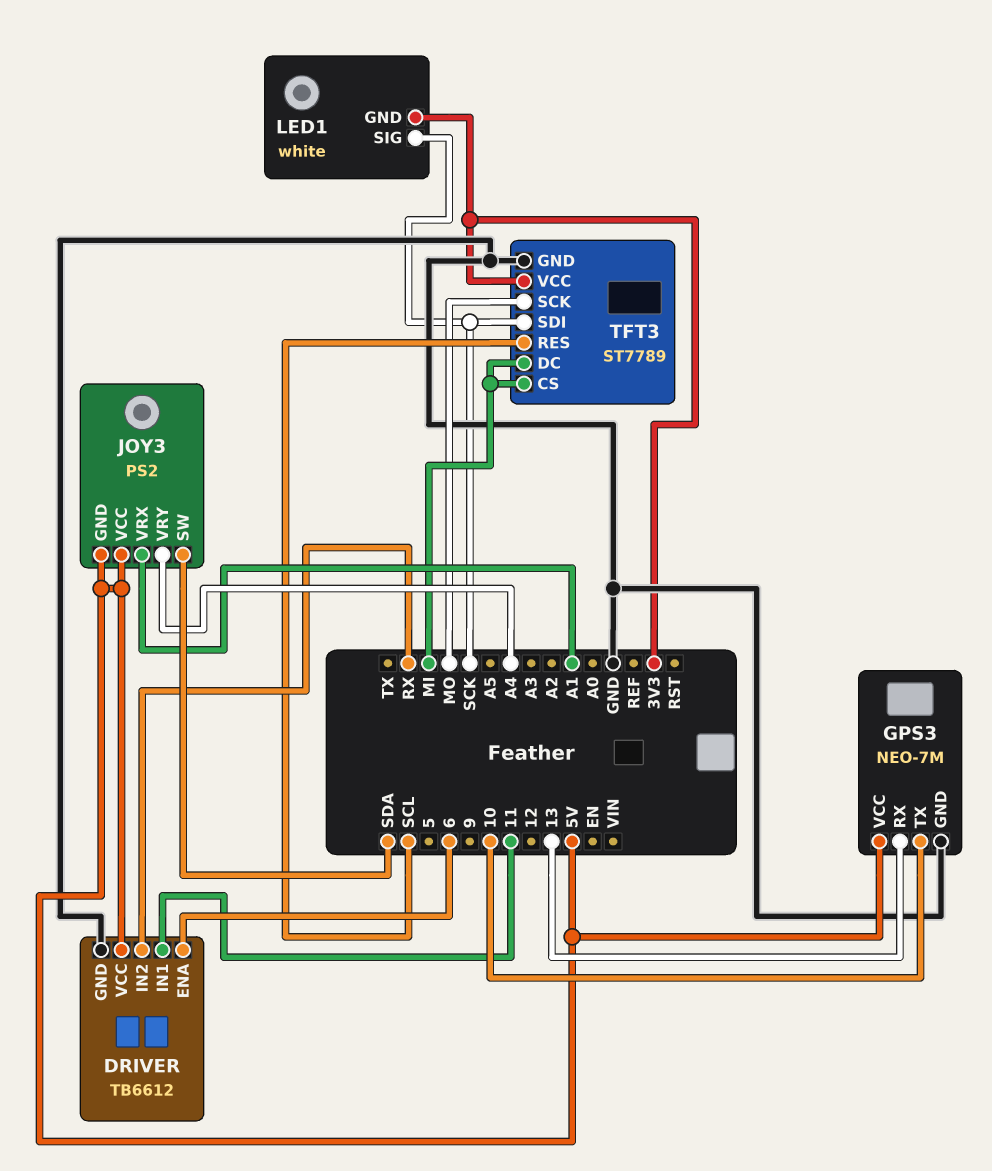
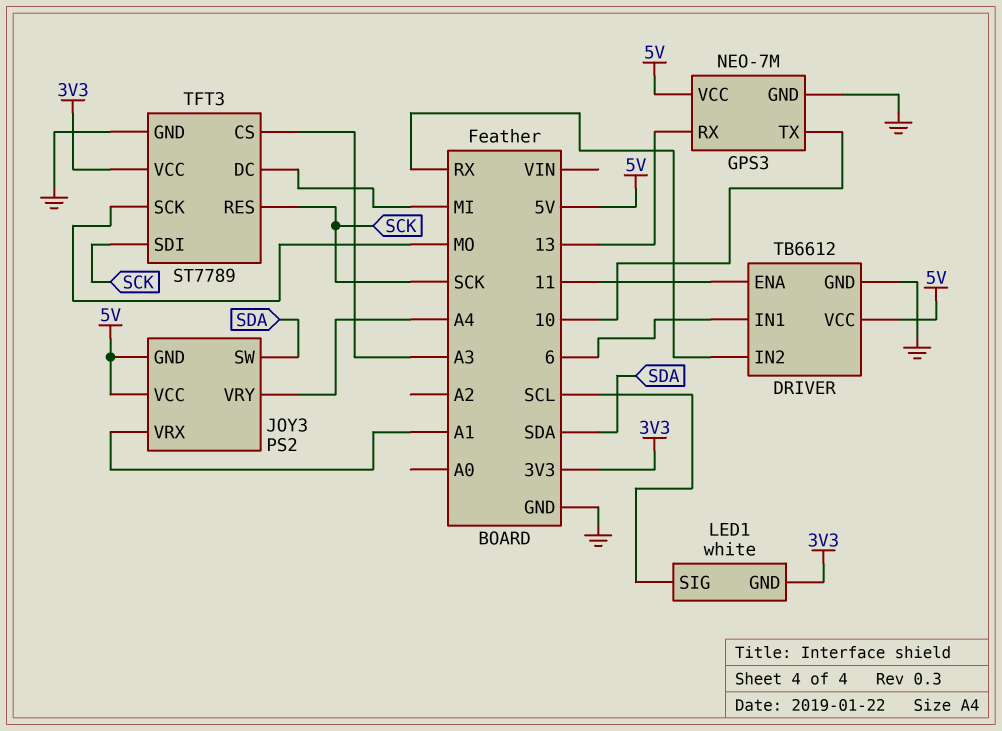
DRIVER pin ENA: 6 -> 11
DRIVER pin IN1: 11 -> 6
LED1 pin SIG: SCK -> SCL
TFT3 pin CS: MI -> A3
TFT3 pin RES: SCL -> SCK

